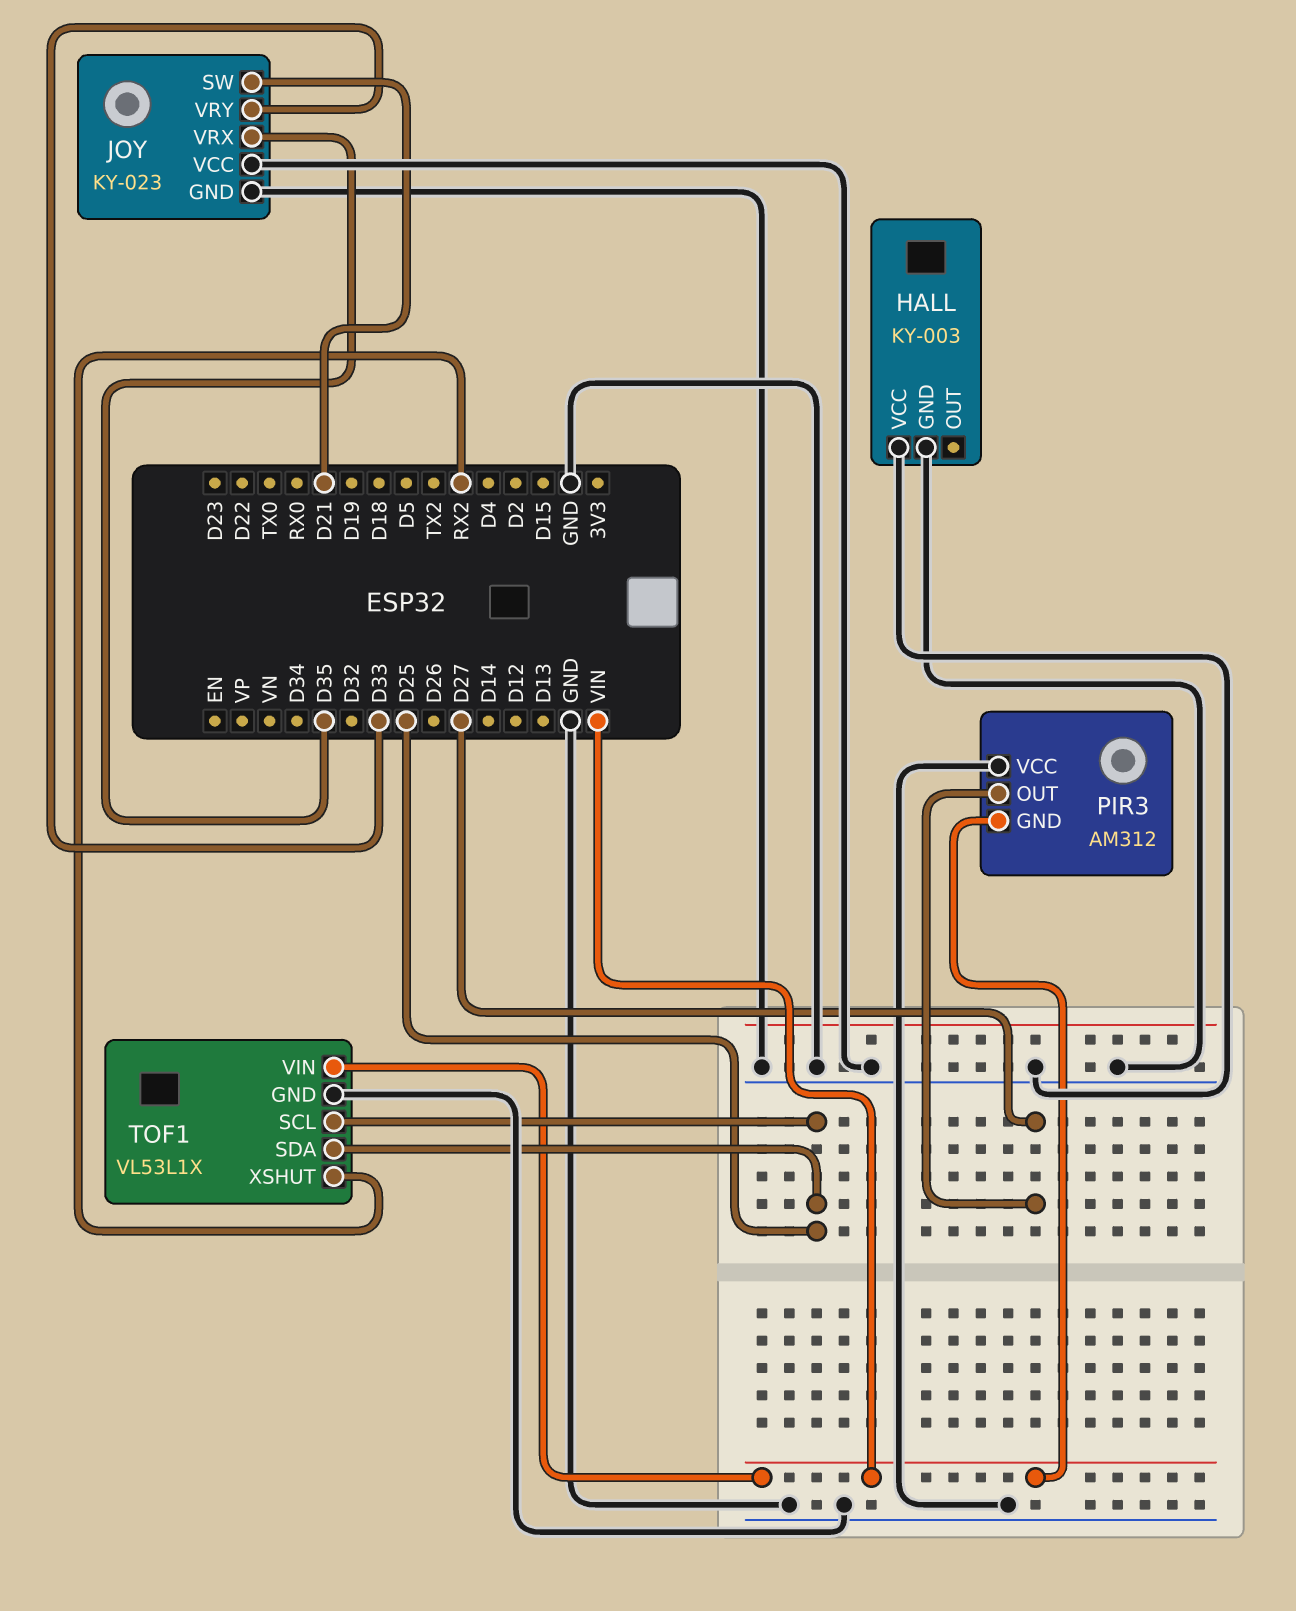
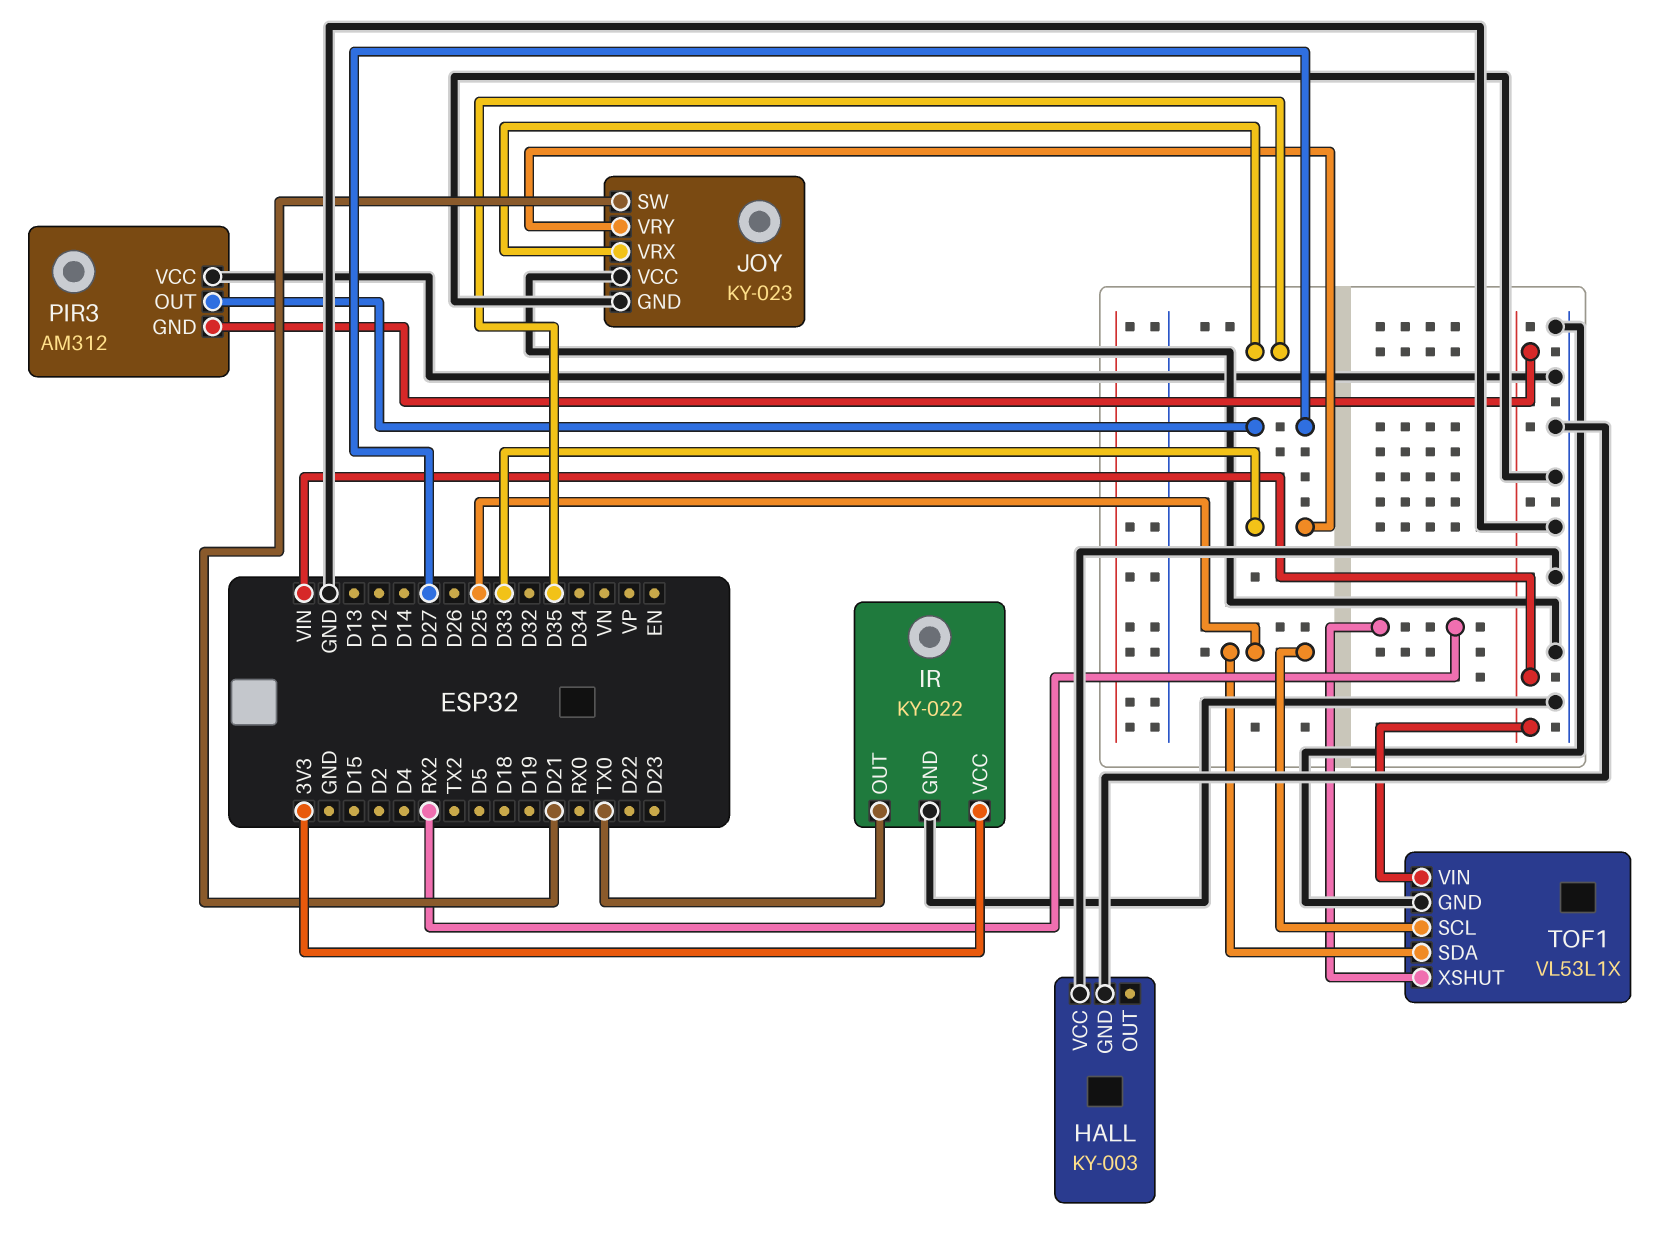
IR: none -> KY-022
IR pin GND: none -> GND
IR pin OUT: none -> TX0
IR pin VCC: none -> 3V3

